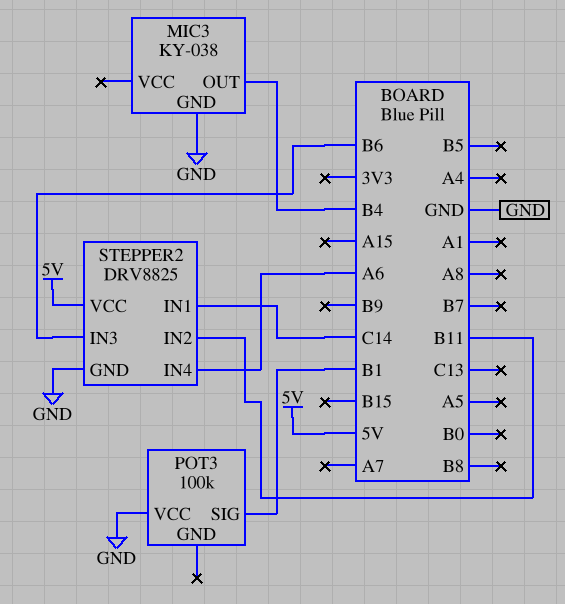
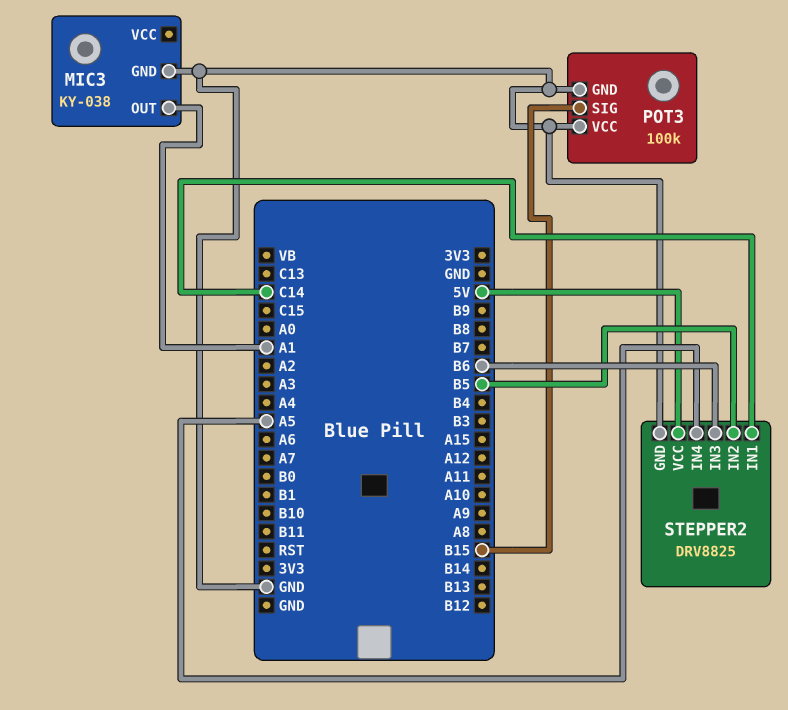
MIC3 pin OUT: B4 -> A1
POT3 pin GND: none -> GND
POT3 pin SIG: B1 -> B15
STEPPER2 pin IN2: B11 -> B5
STEPPER2 pin IN4: A6 -> A5

